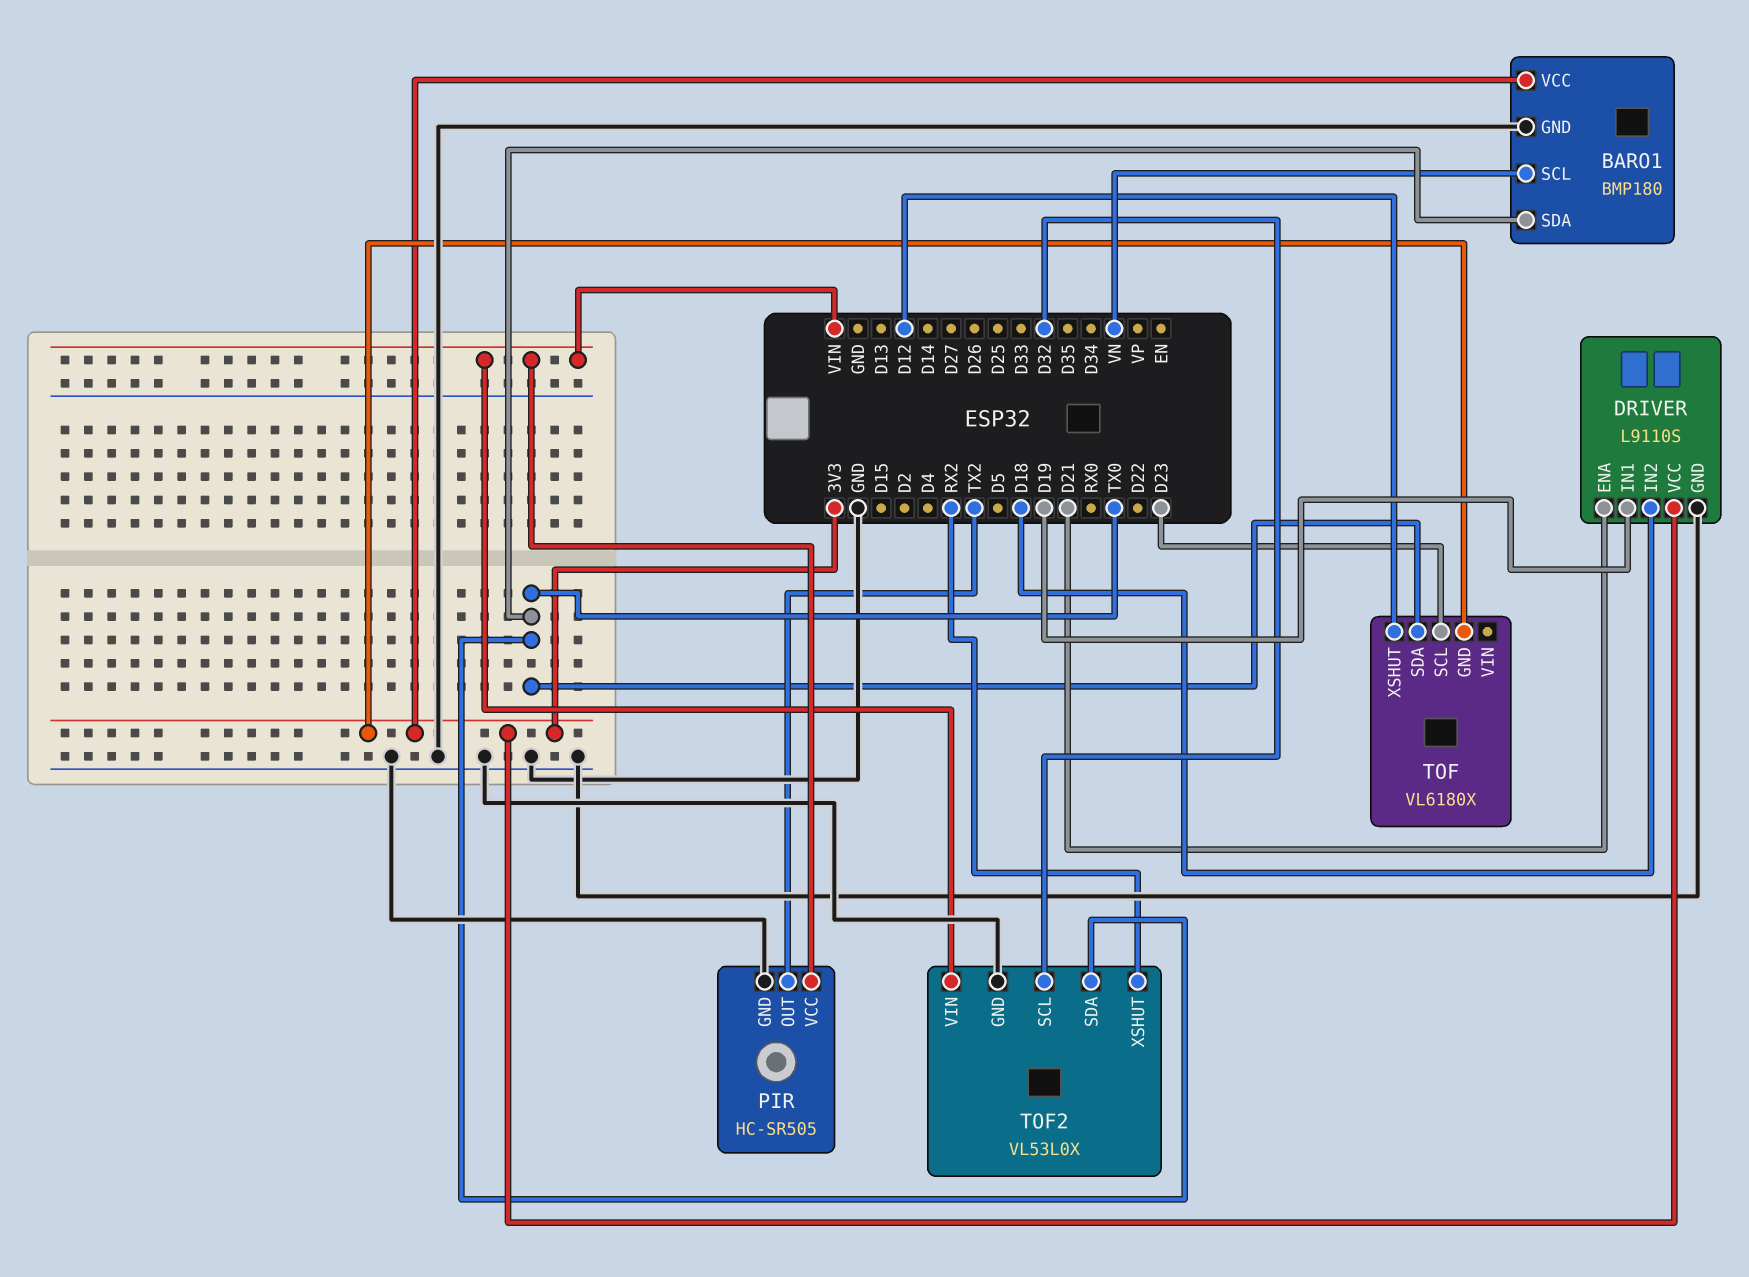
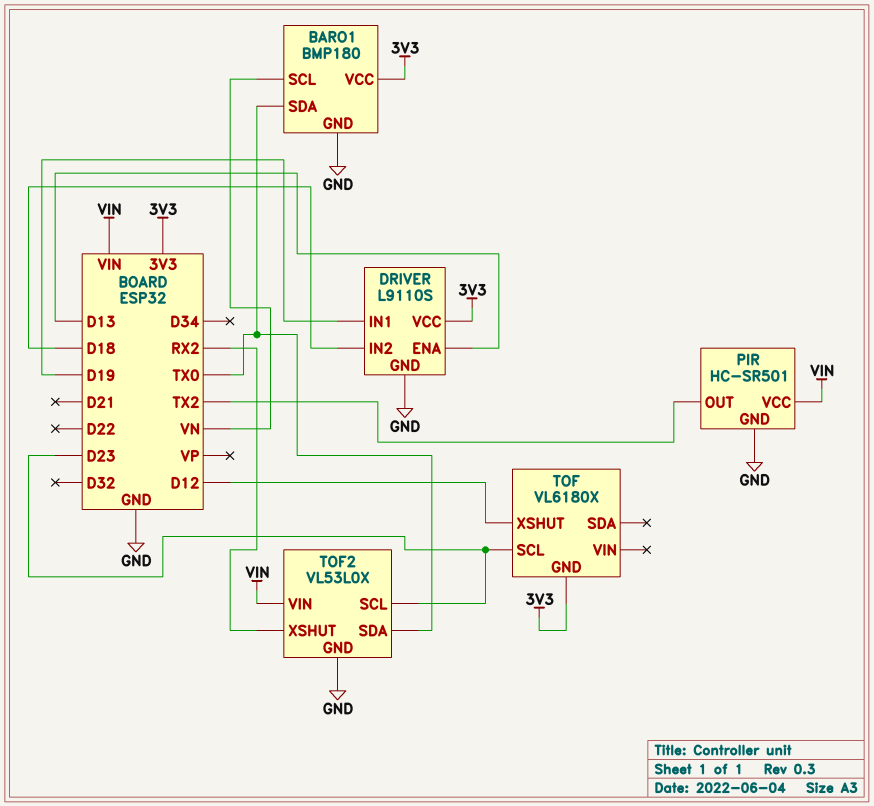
DRIVER pin ENA: D21 -> D13
PIR: HC-SR505 -> HC-SR501
TOF pin SDA: TX0 -> none
TOF2 pin SCL: D32 -> D23

